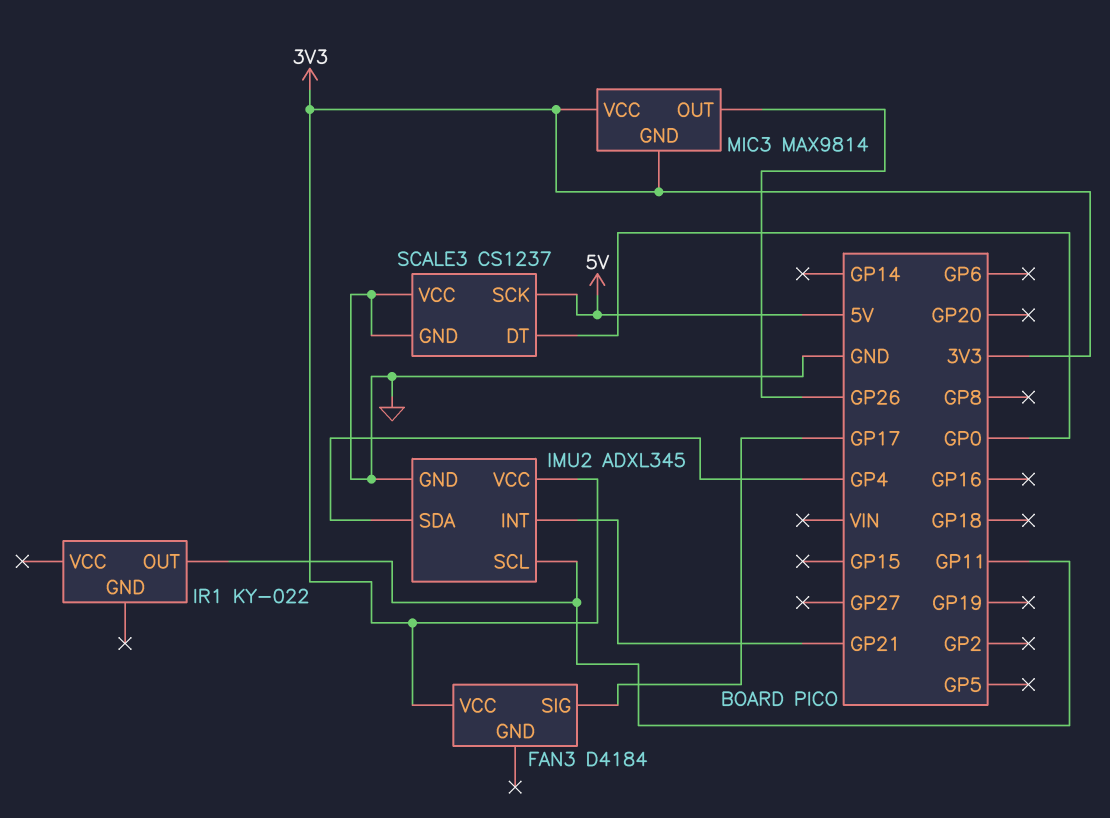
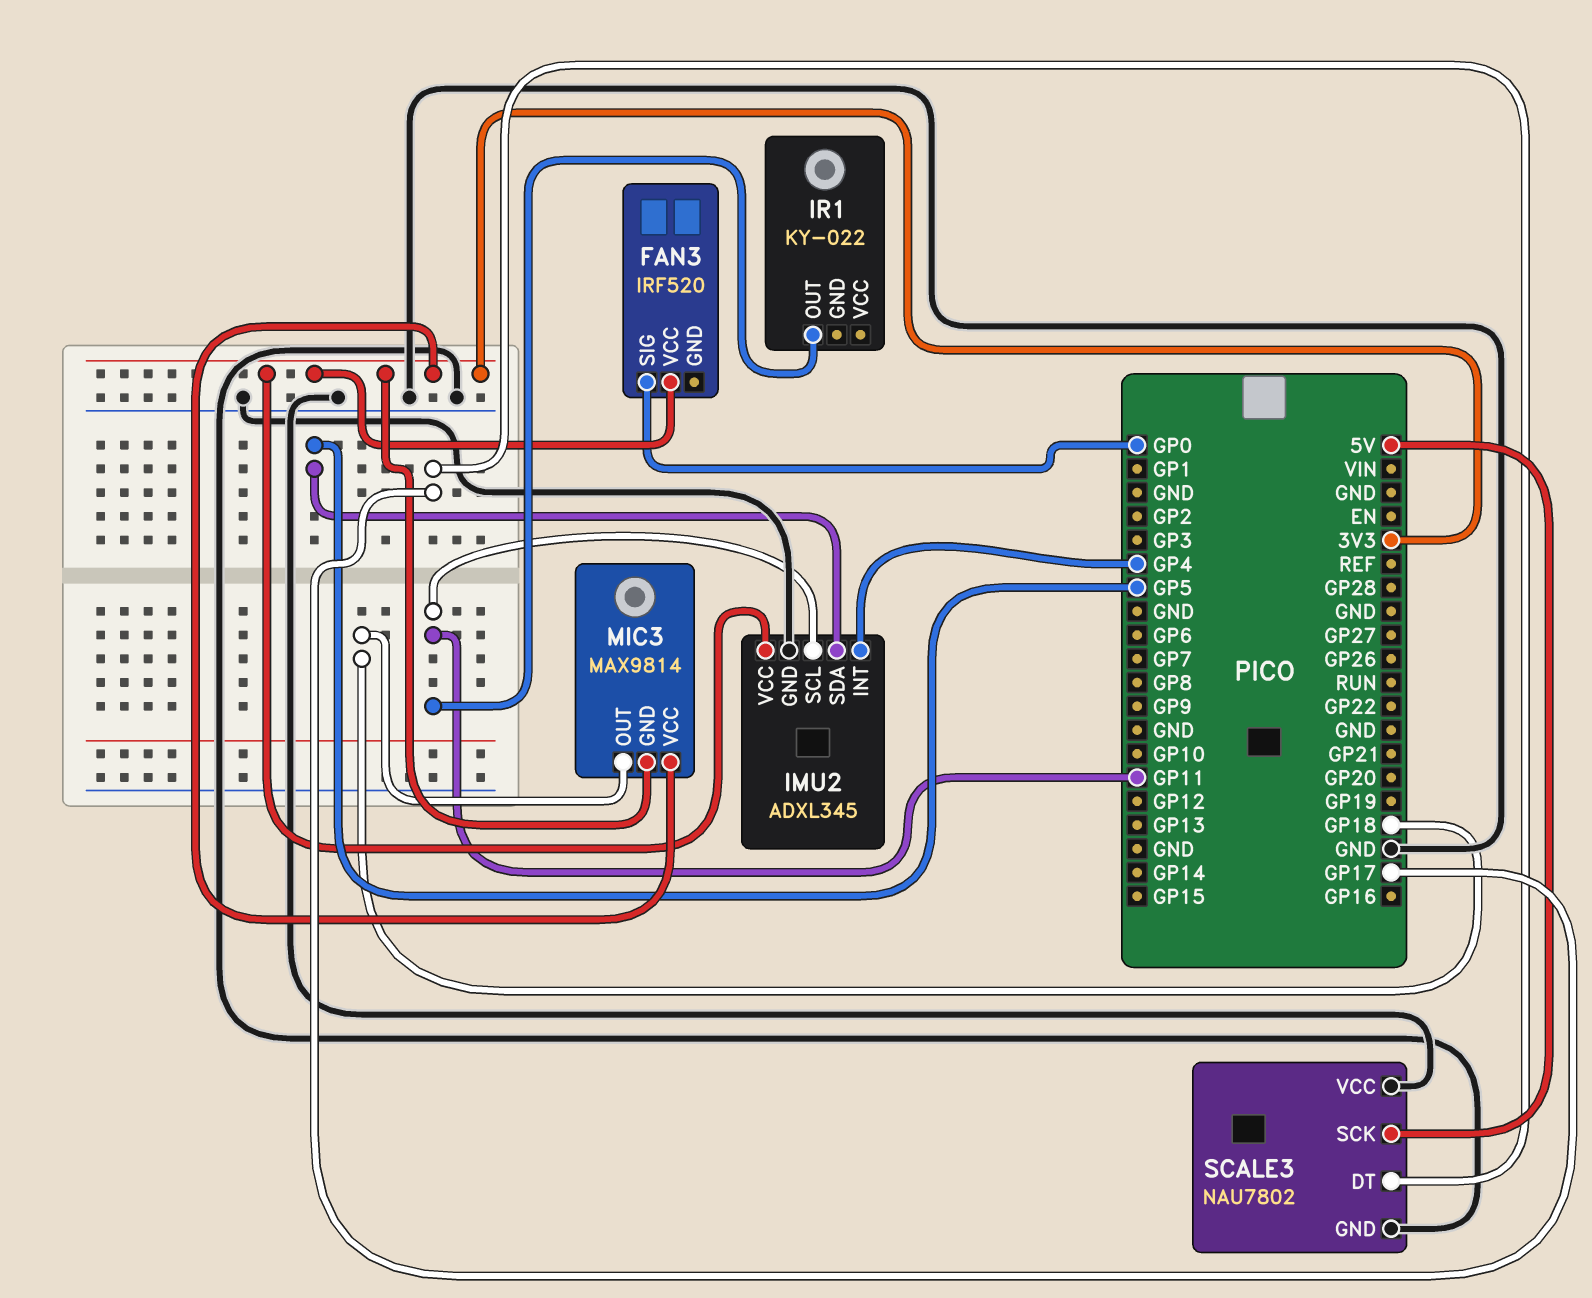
FAN3: D4184 -> IRF520
FAN3 pin SIG: GP17 -> GP0
IMU2 pin INT: GP21 -> GP4
IMU2 pin SDA: GP4 -> GP5
MIC3 pin OUT: GP26 -> GP18
SCALE3: CS1237 -> NAU7802
SCALE3 pin DT: GP0 -> GP17

